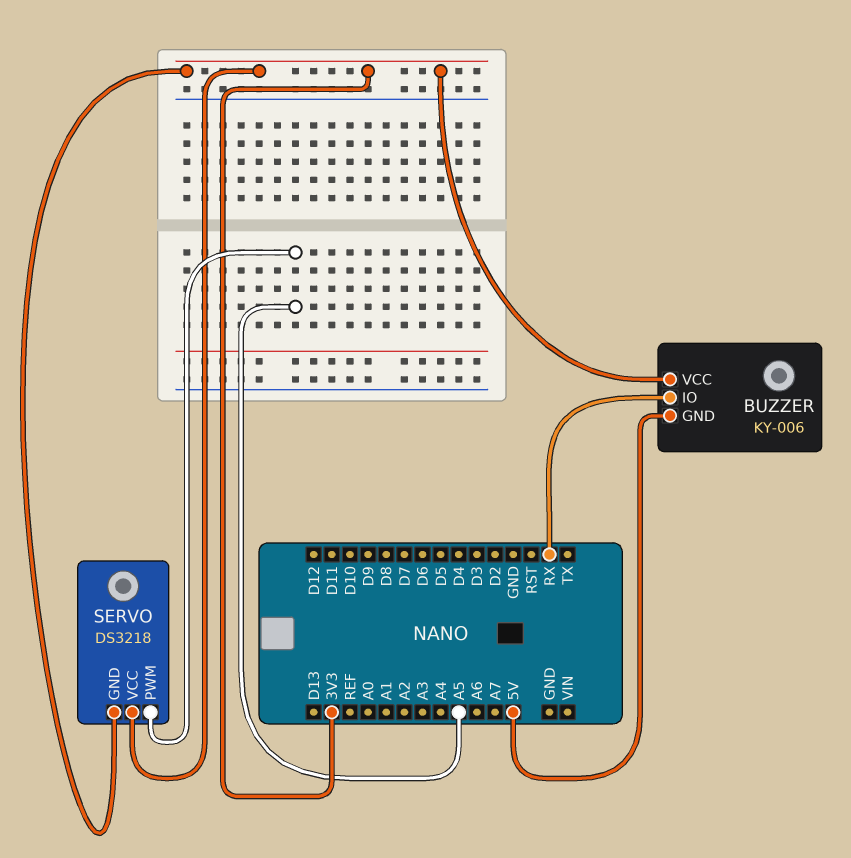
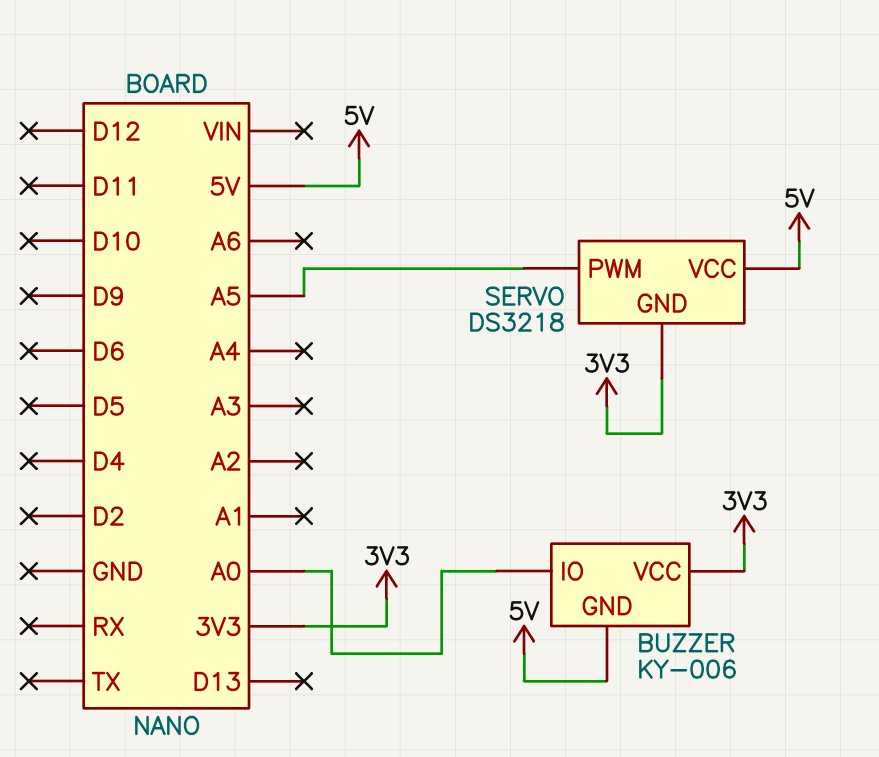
BUZZER pin IO: RX -> A0
SERVO pin VCC: 3V3 -> 5V

